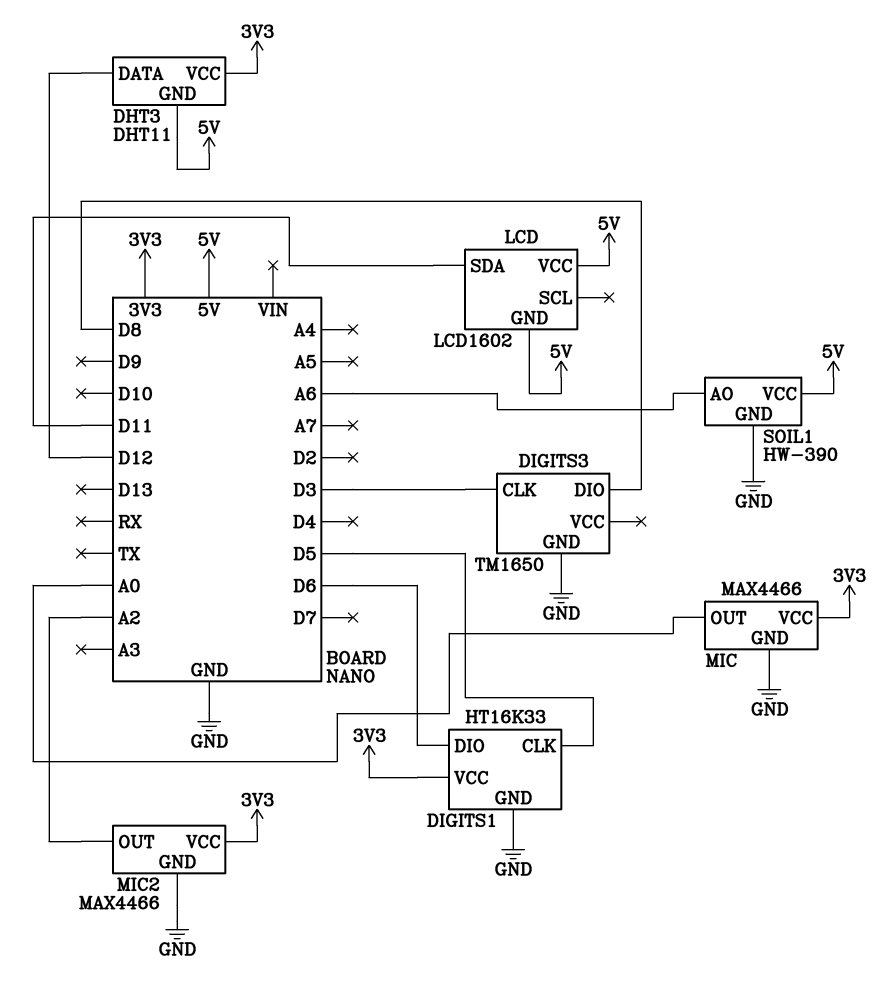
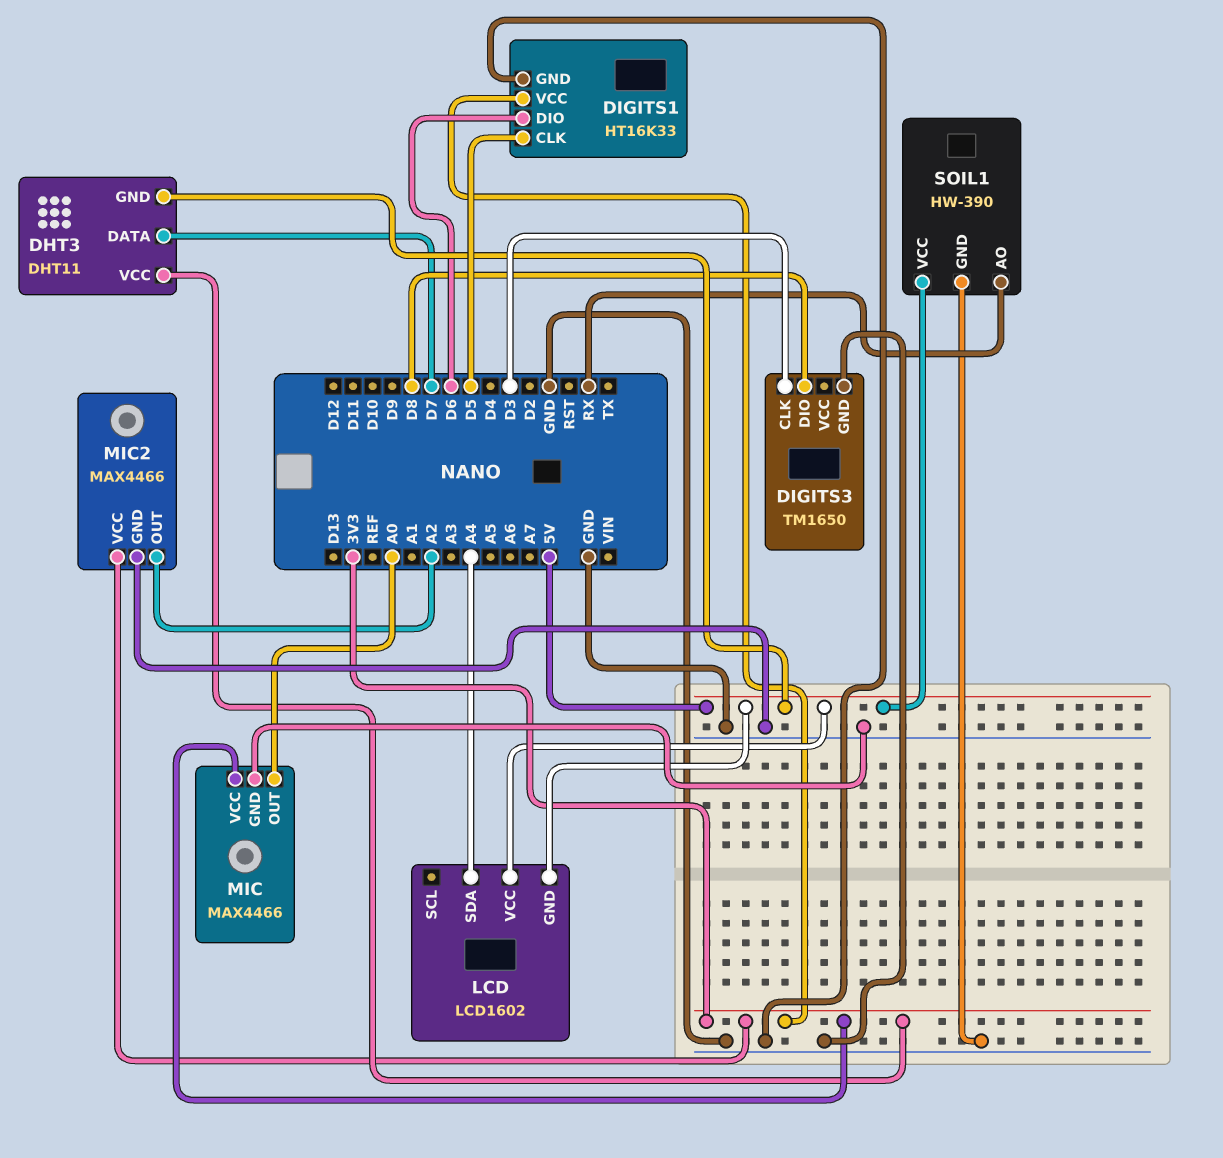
DHT3 pin DATA: D12 -> D7
LCD pin SDA: D11 -> A4
SOIL1 pin AO: A6 -> RX

